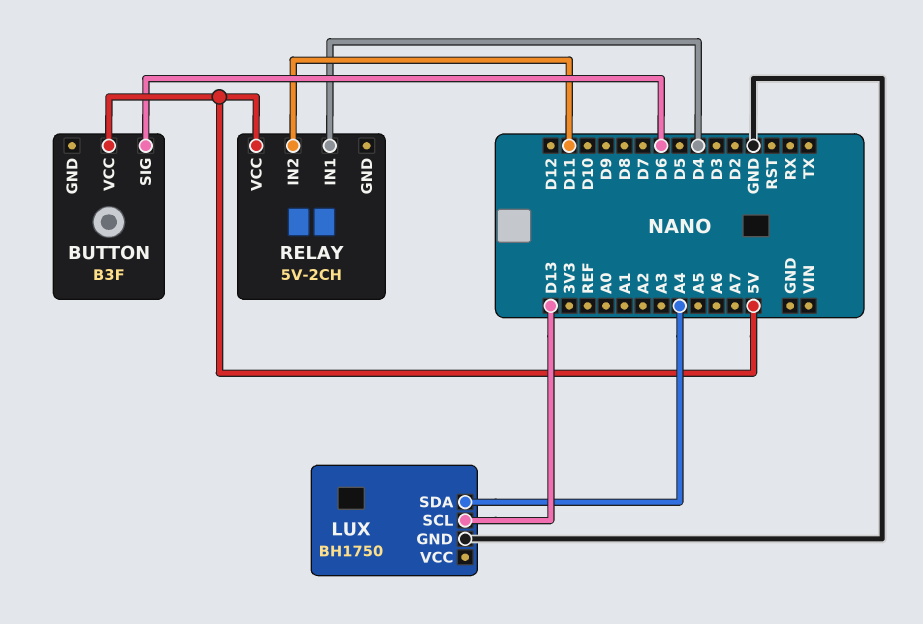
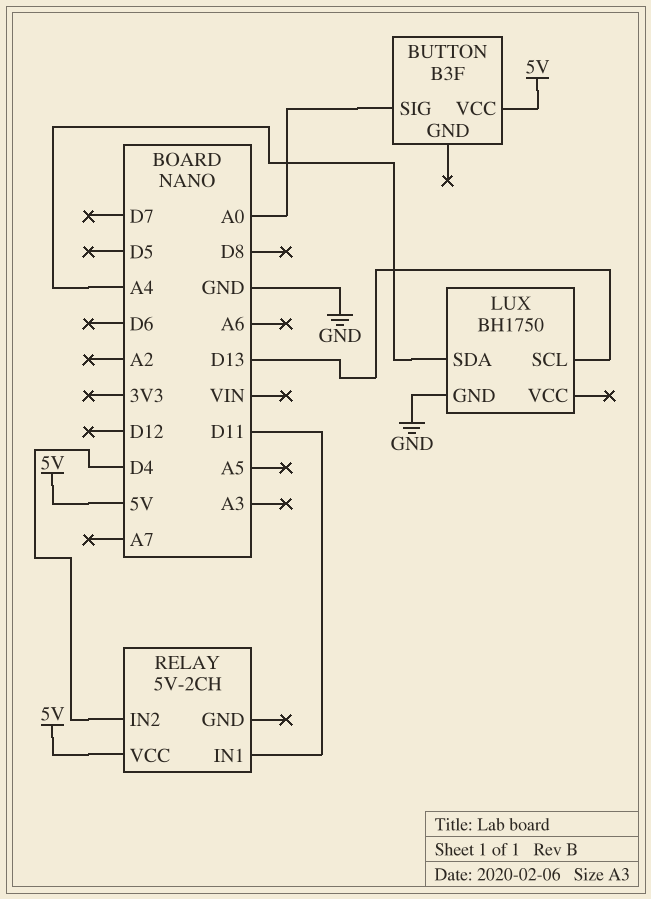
BUTTON pin SIG: D6 -> A0
RELAY pin IN1: D4 -> D11
RELAY pin IN2: D11 -> D4

